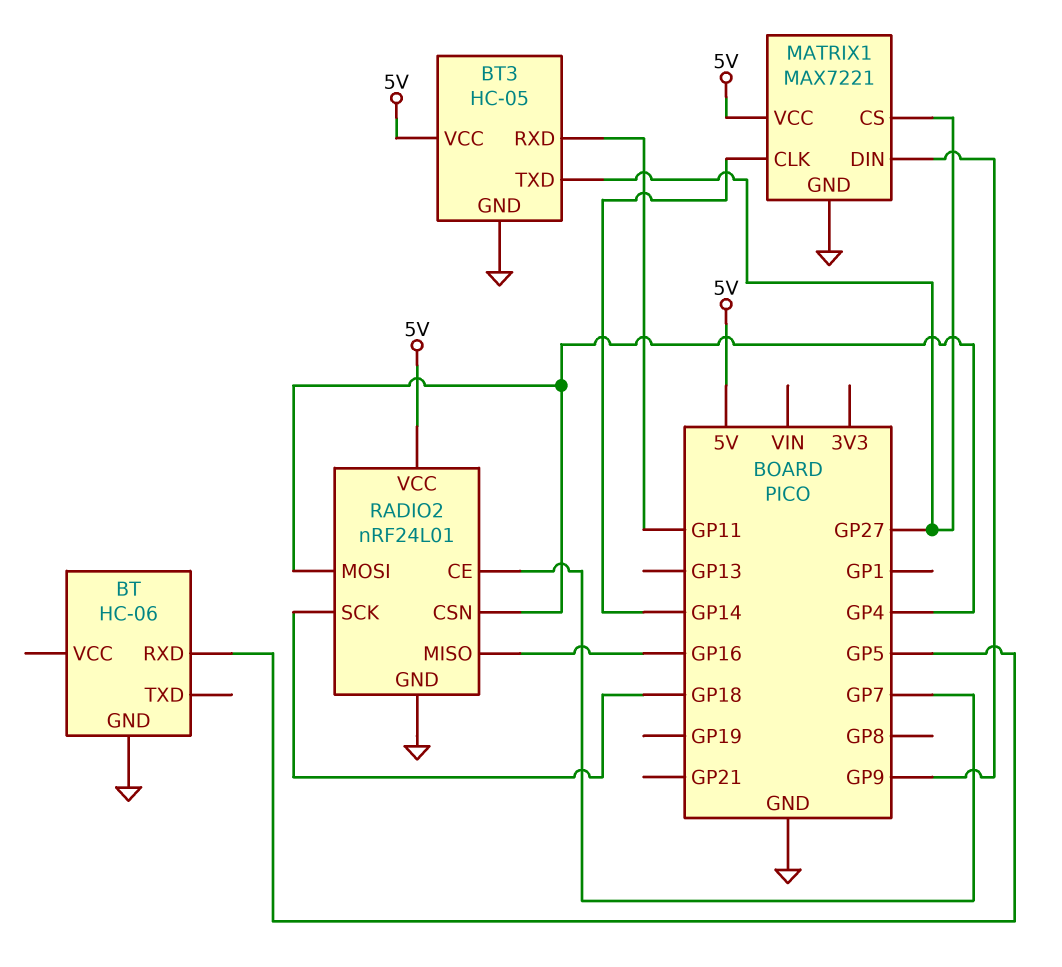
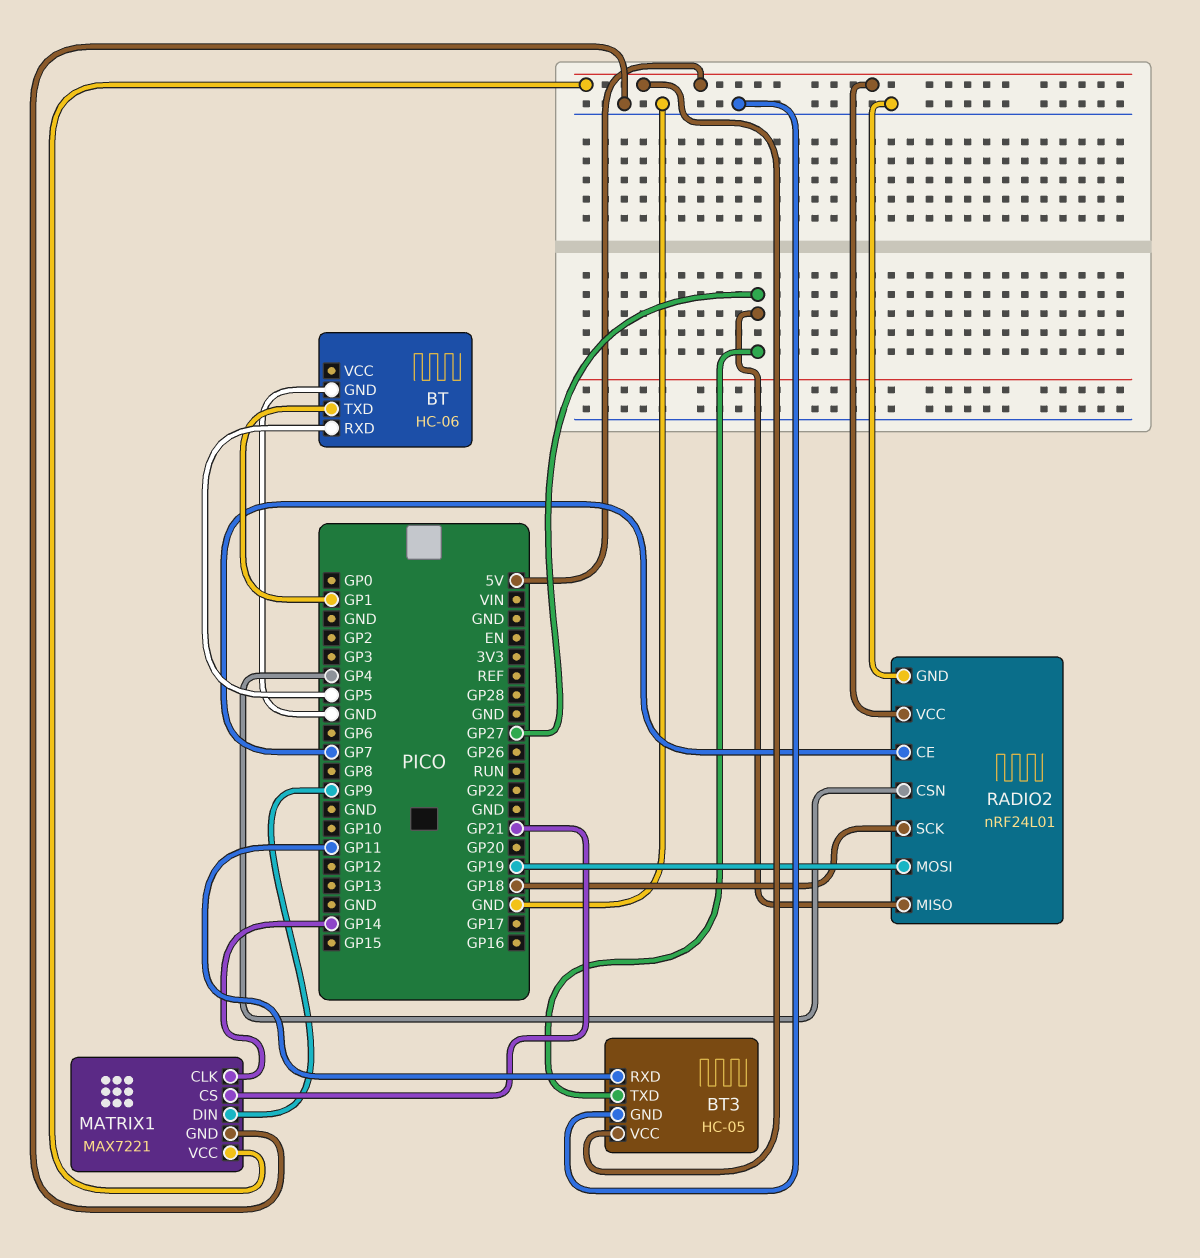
BT pin TXD: none -> GP1
MATRIX1 pin CS: GP27 -> GP21
RADIO2 pin MISO: GP16 -> GP27
RADIO2 pin MOSI: GP4 -> GP19

